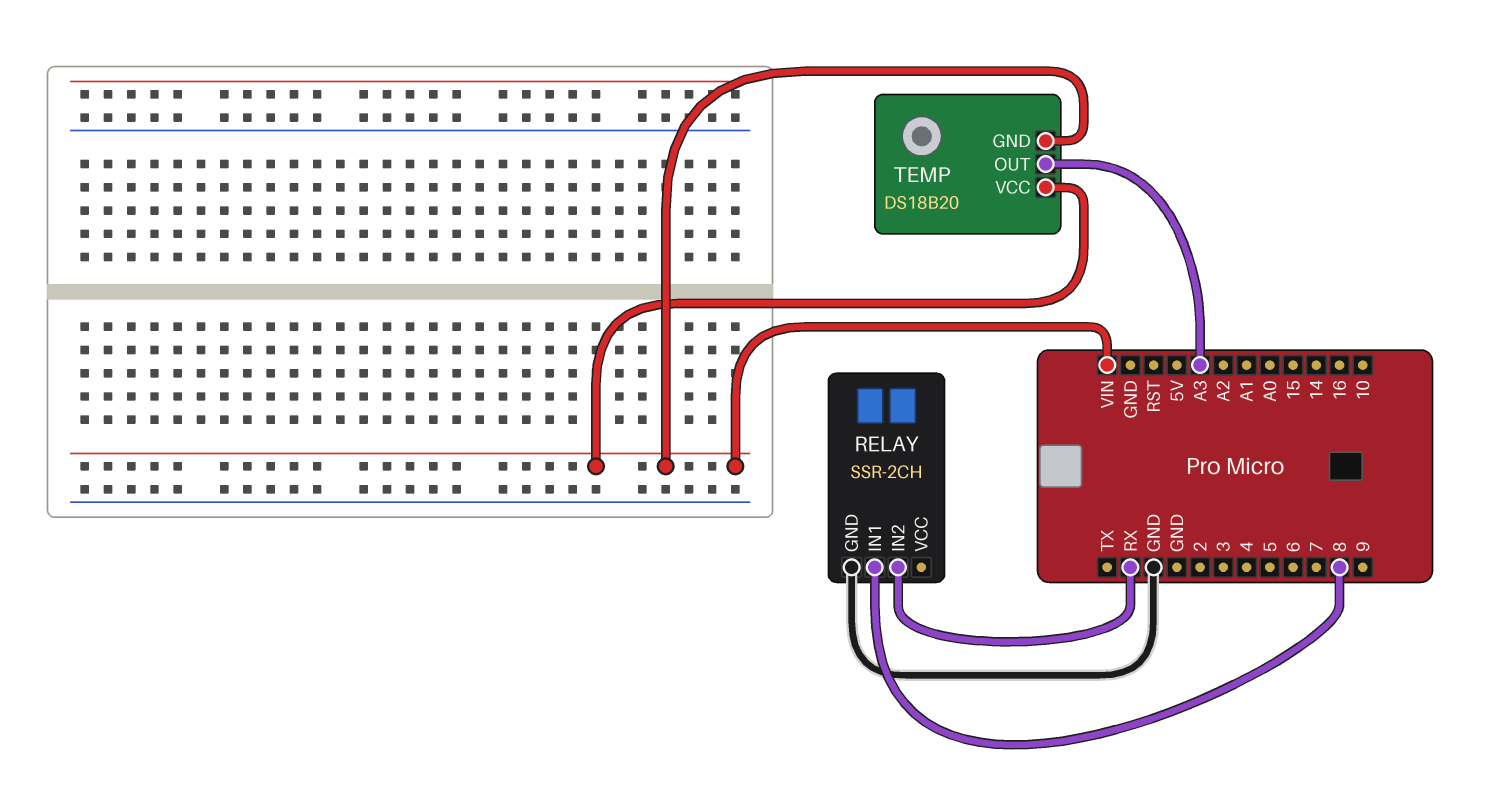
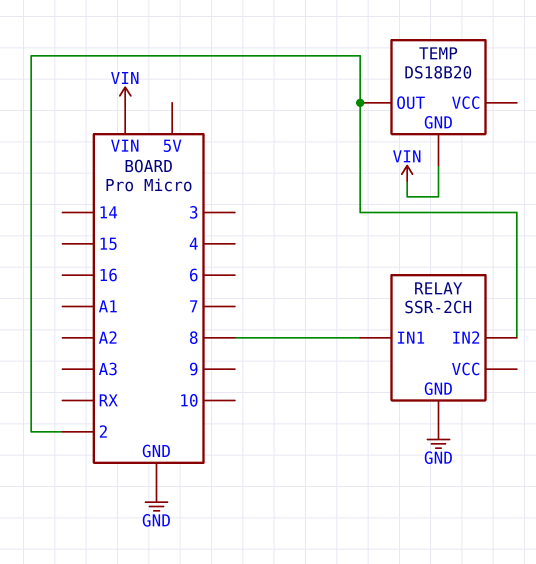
RELAY pin IN2: RX -> 2
TEMP pin OUT: A3 -> 2
TEMP pin VCC: VIN -> none

